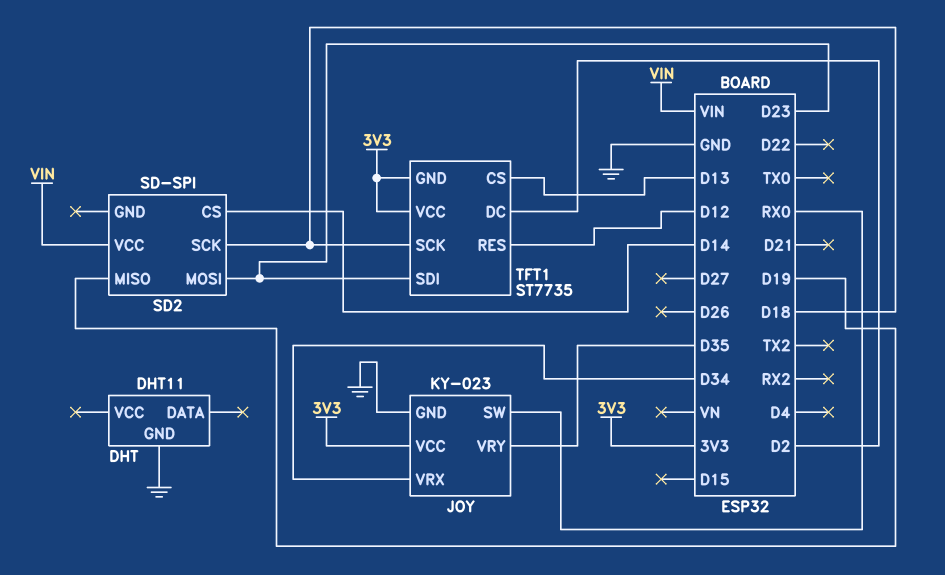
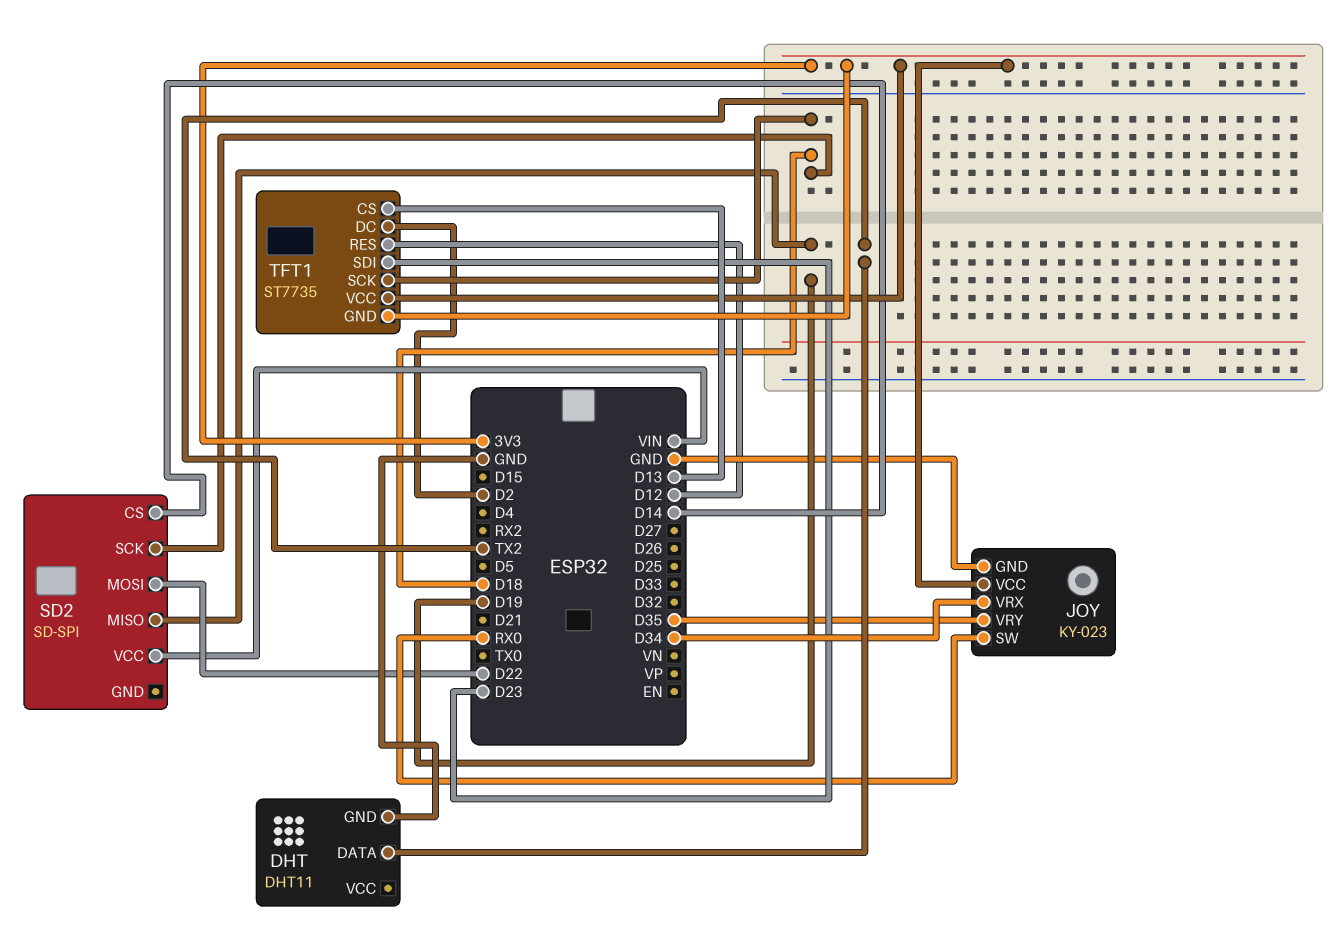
DHT pin DATA: none -> TX2
SD2 pin MOSI: D23 -> D22

